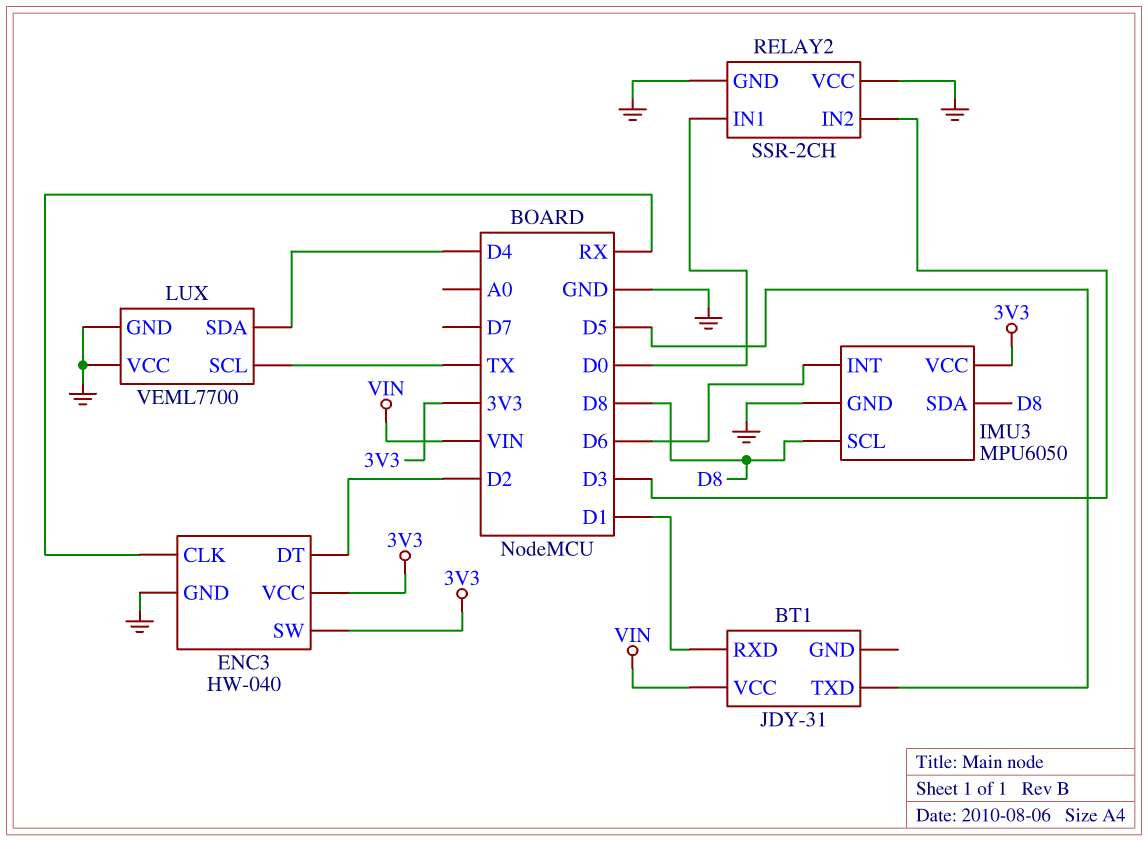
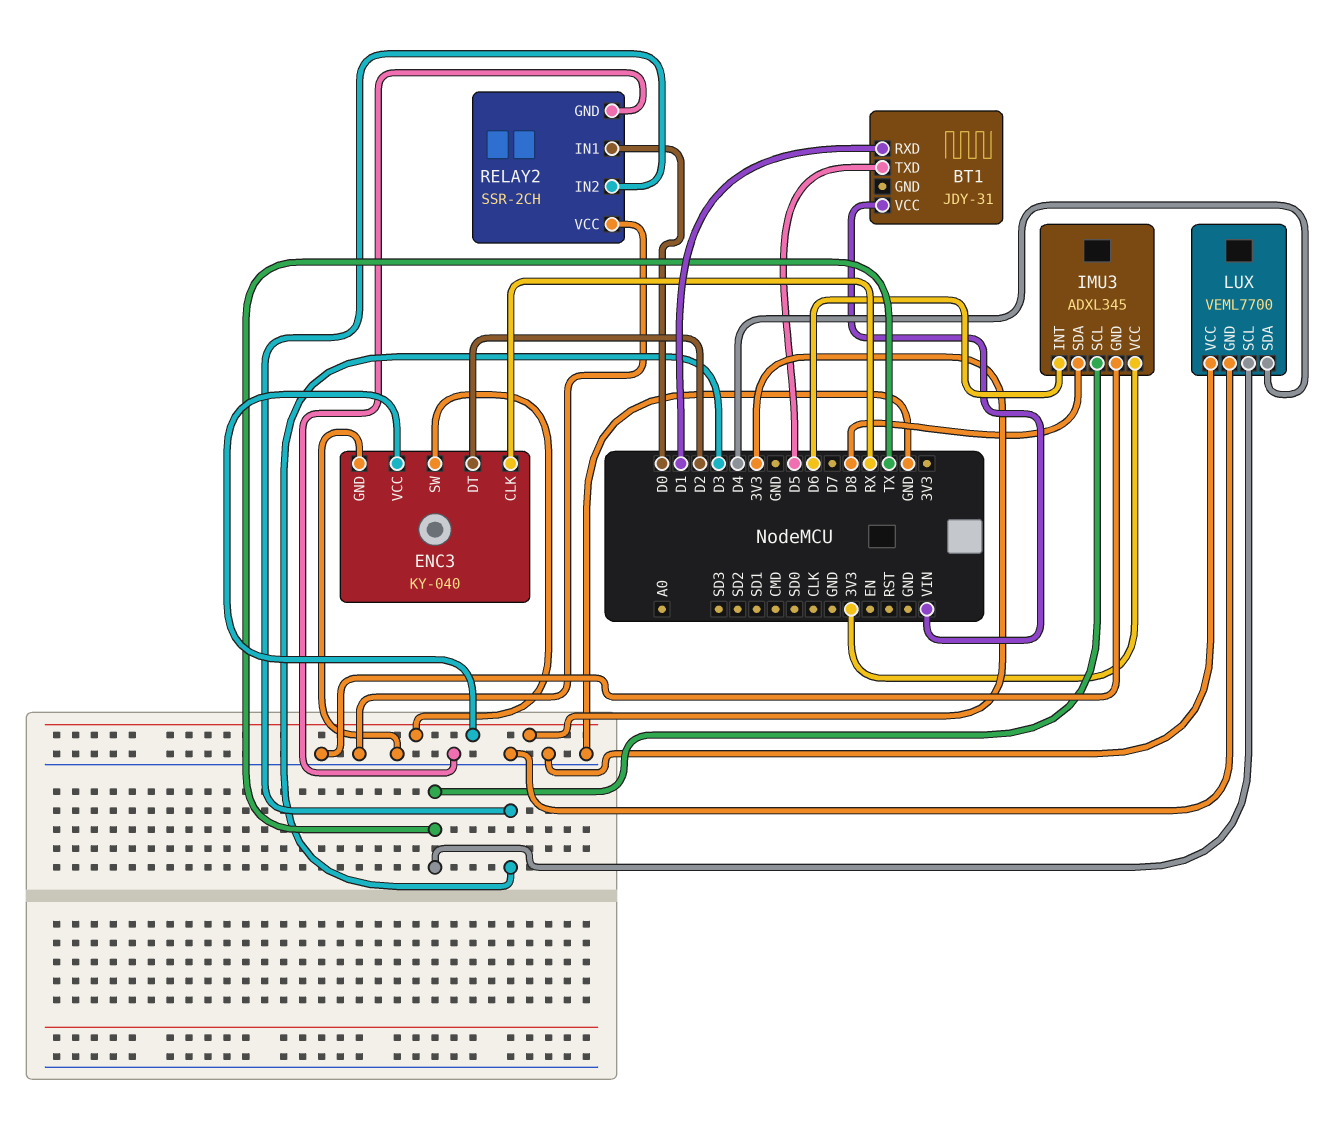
ENC3: HW-040 -> KY-040
IMU3: MPU6050 -> ADXL345
IMU3 pin SCL: D8 -> TX

